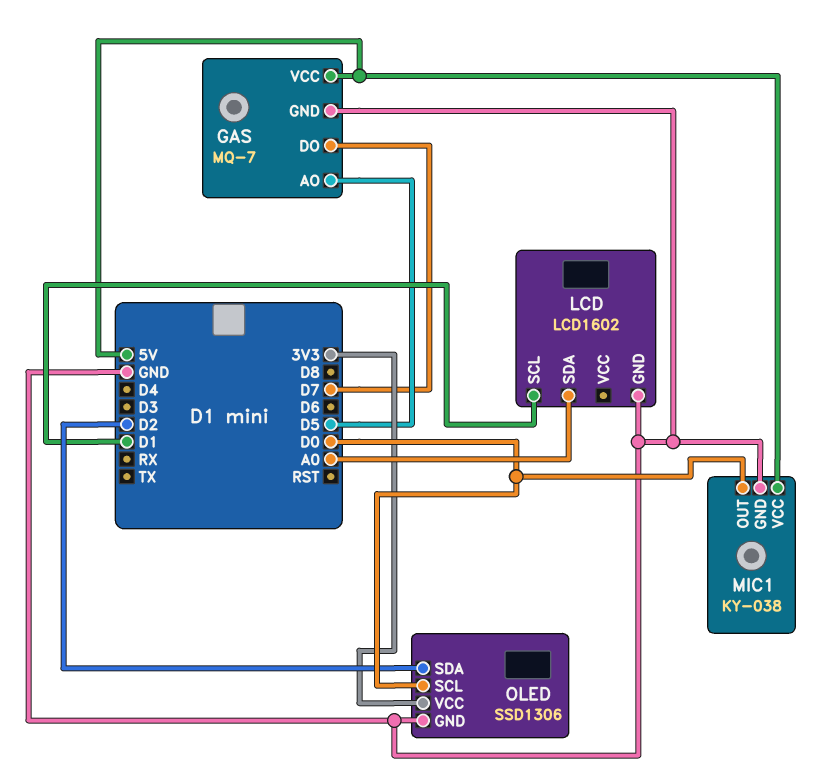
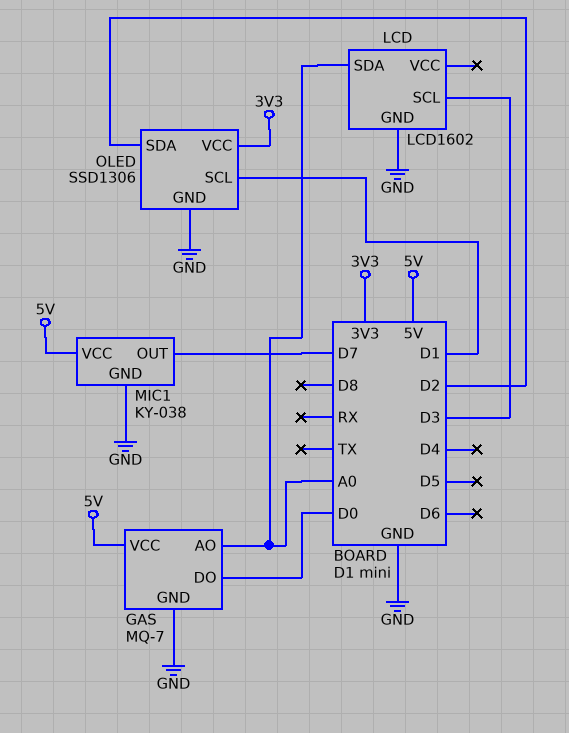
GAS pin AO: D5 -> A0
GAS pin DO: D7 -> D0
LCD pin SCL: D1 -> D3
MIC1 pin OUT: D0 -> D7
OLED pin SCL: D0 -> D1

